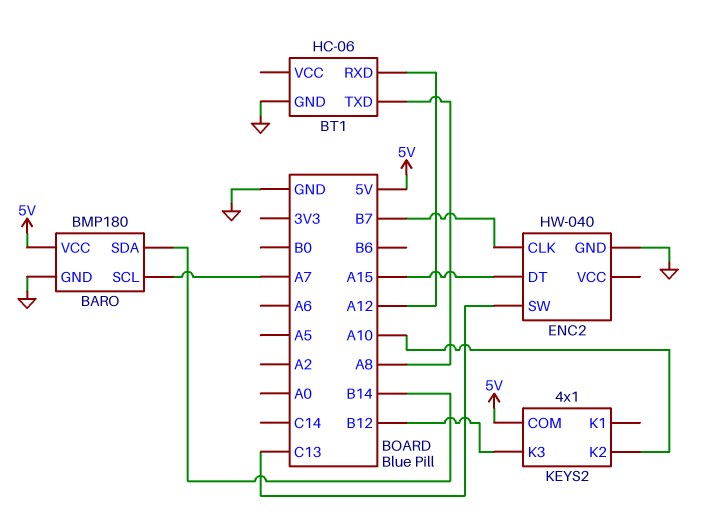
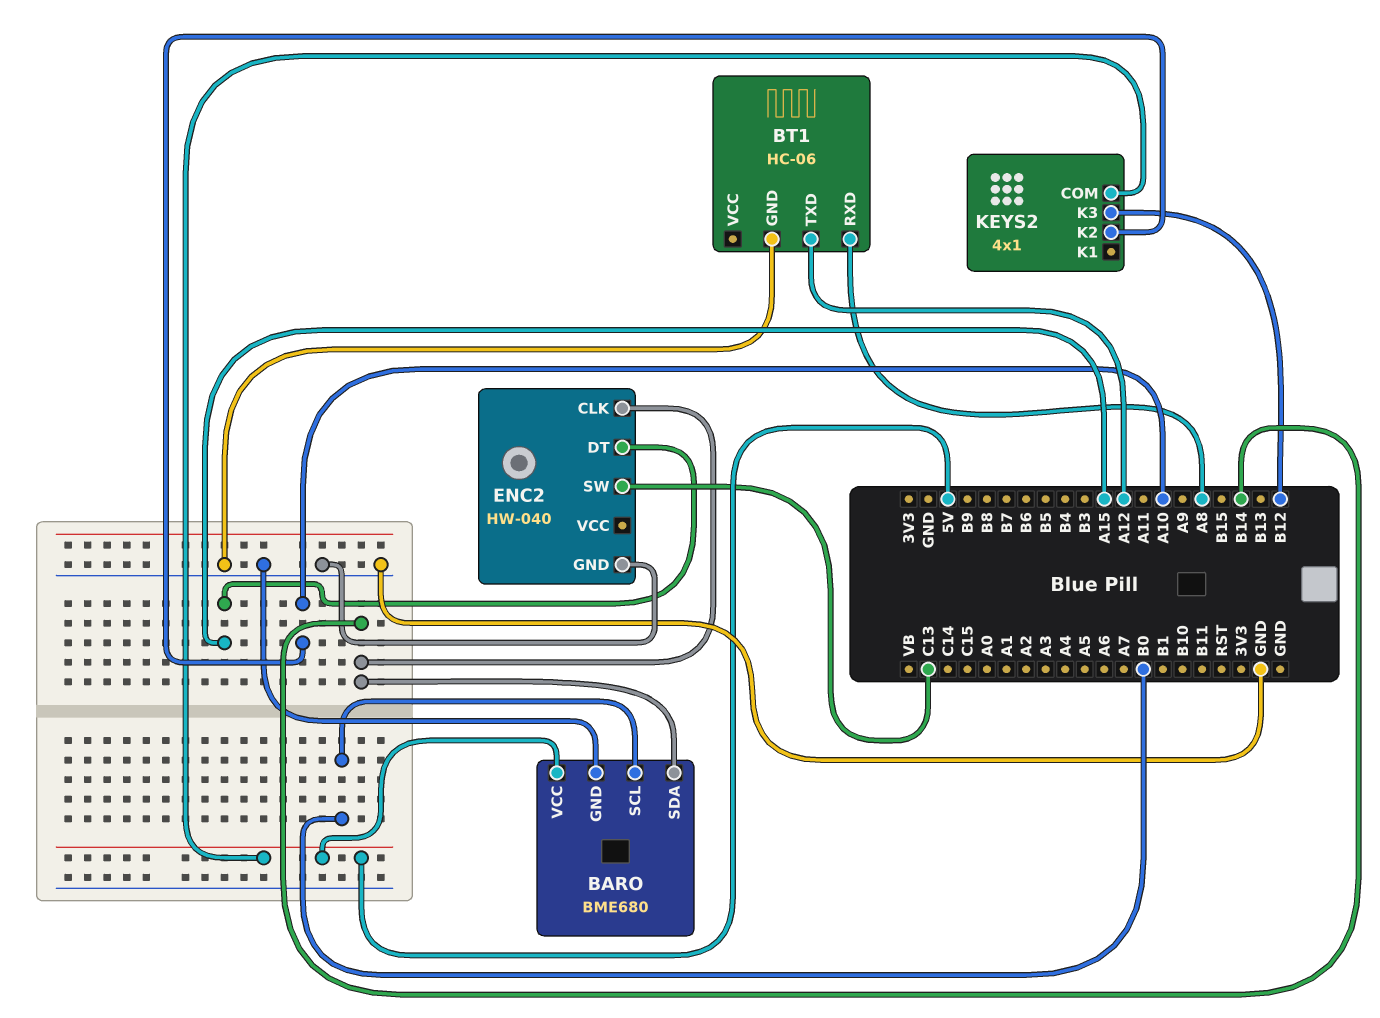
BARO: BMP180 -> BME680
BARO pin SCL: A7 -> B0
BT1 pin RXD: A12 -> A8
BT1 pin TXD: A8 -> A12
ENC2 pin CLK: B7 -> B14

